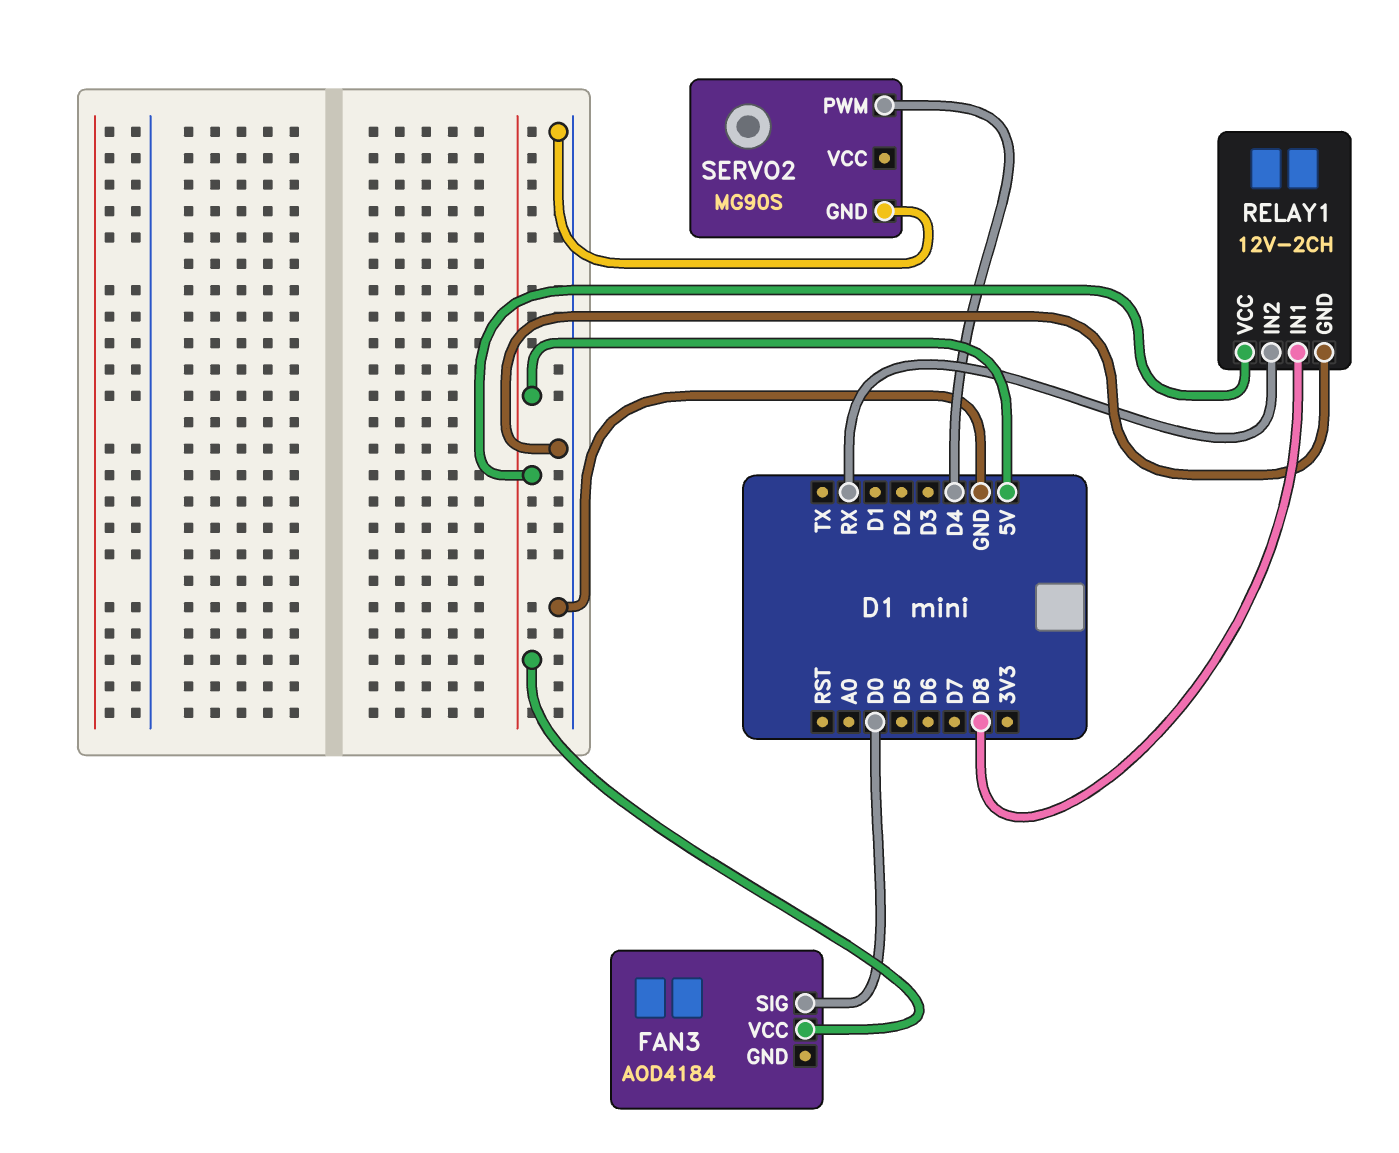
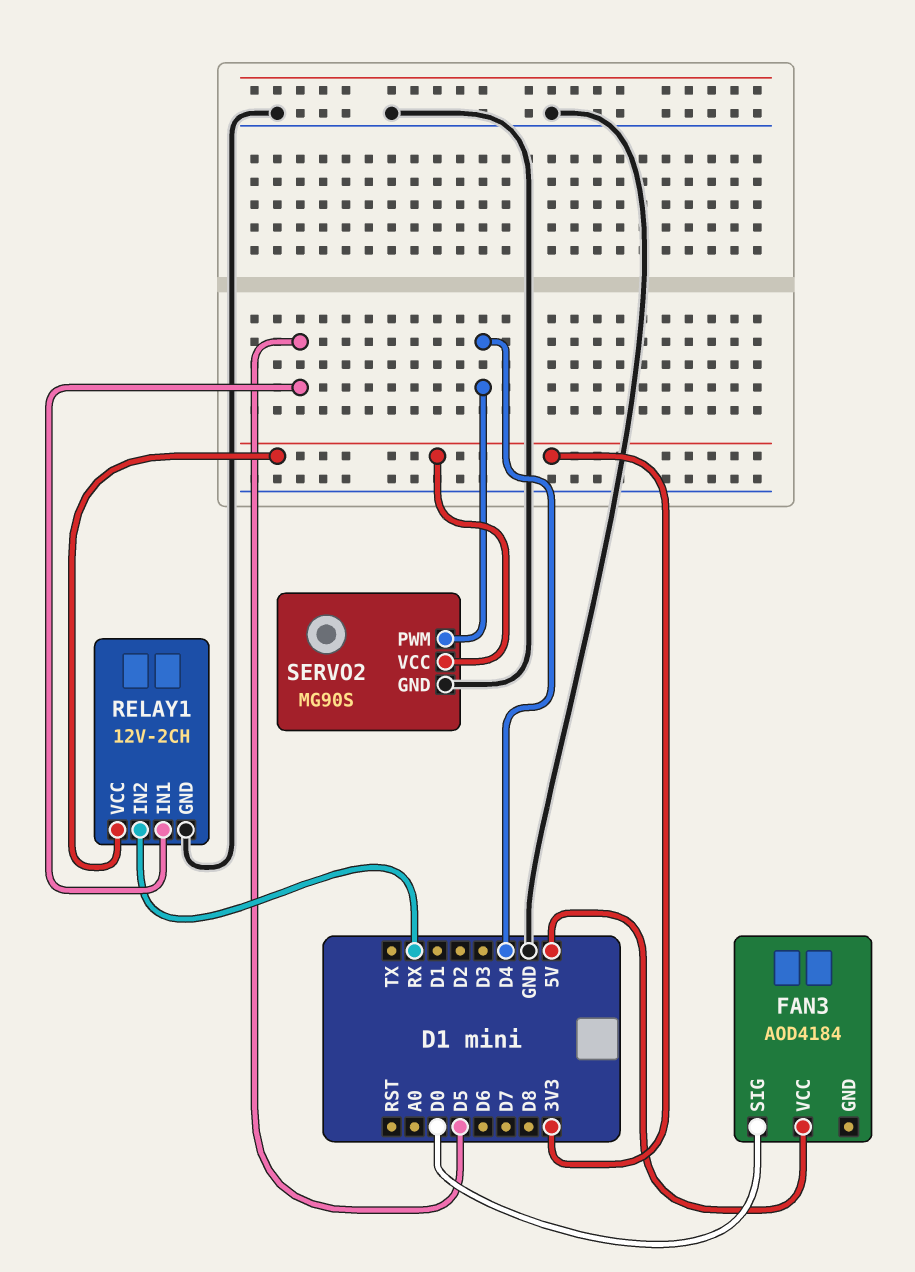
RELAY1 pin IN1: D8 -> D5
RELAY1 pin VCC: 5V -> 3V3
SERVO2 pin VCC: none -> 3V3

